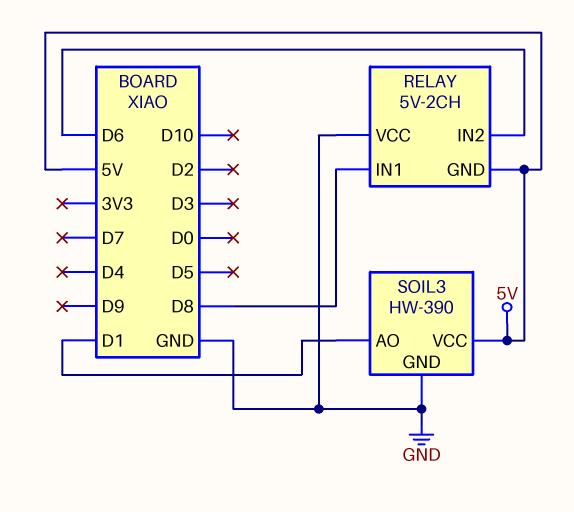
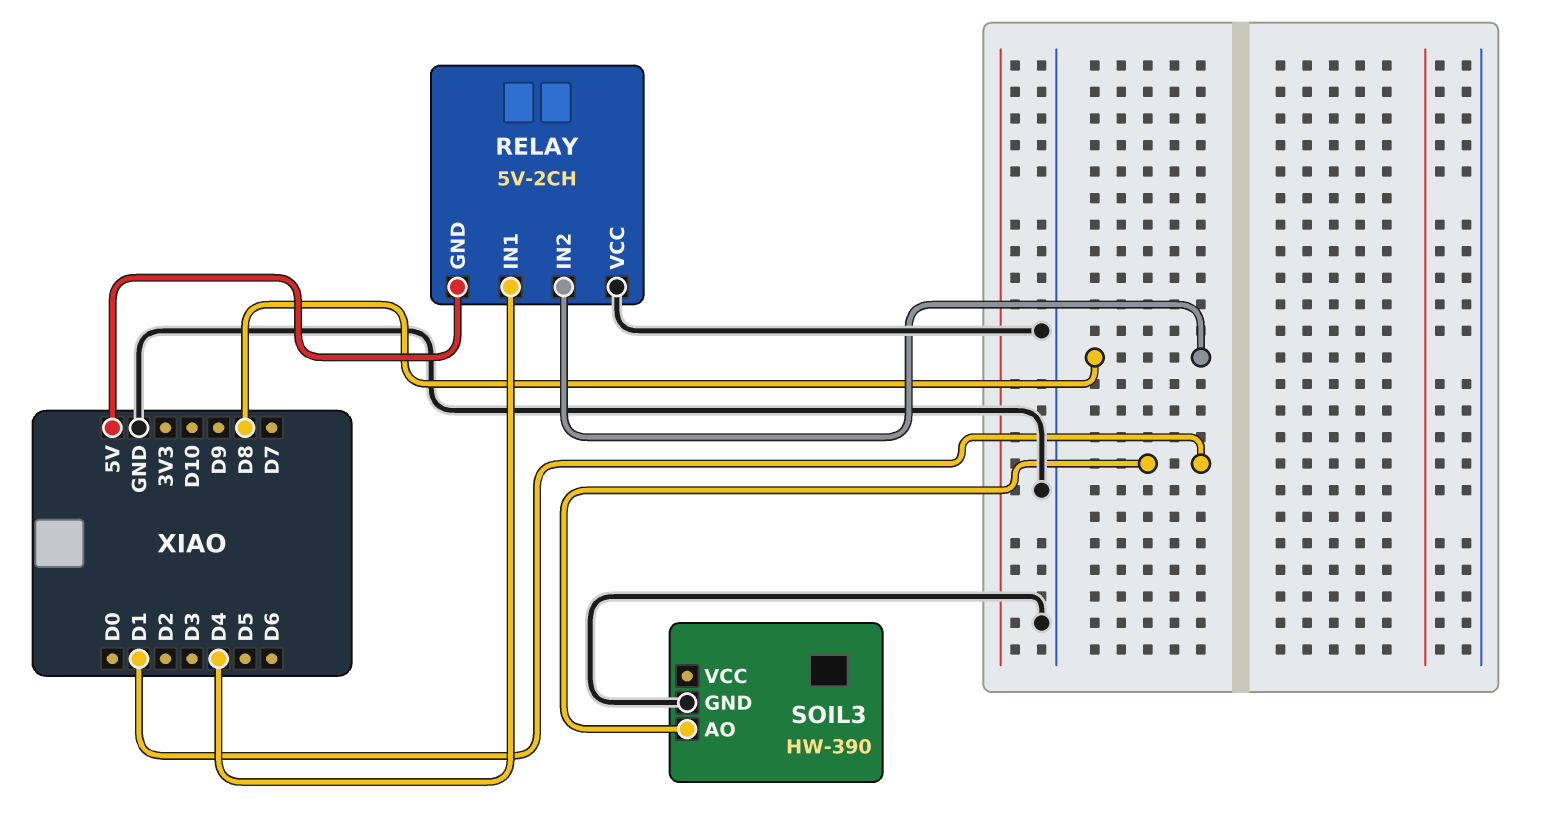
RELAY pin IN1: D8 -> D4
RELAY pin IN2: D6 -> D8
SOIL3 pin VCC: 5V -> none

